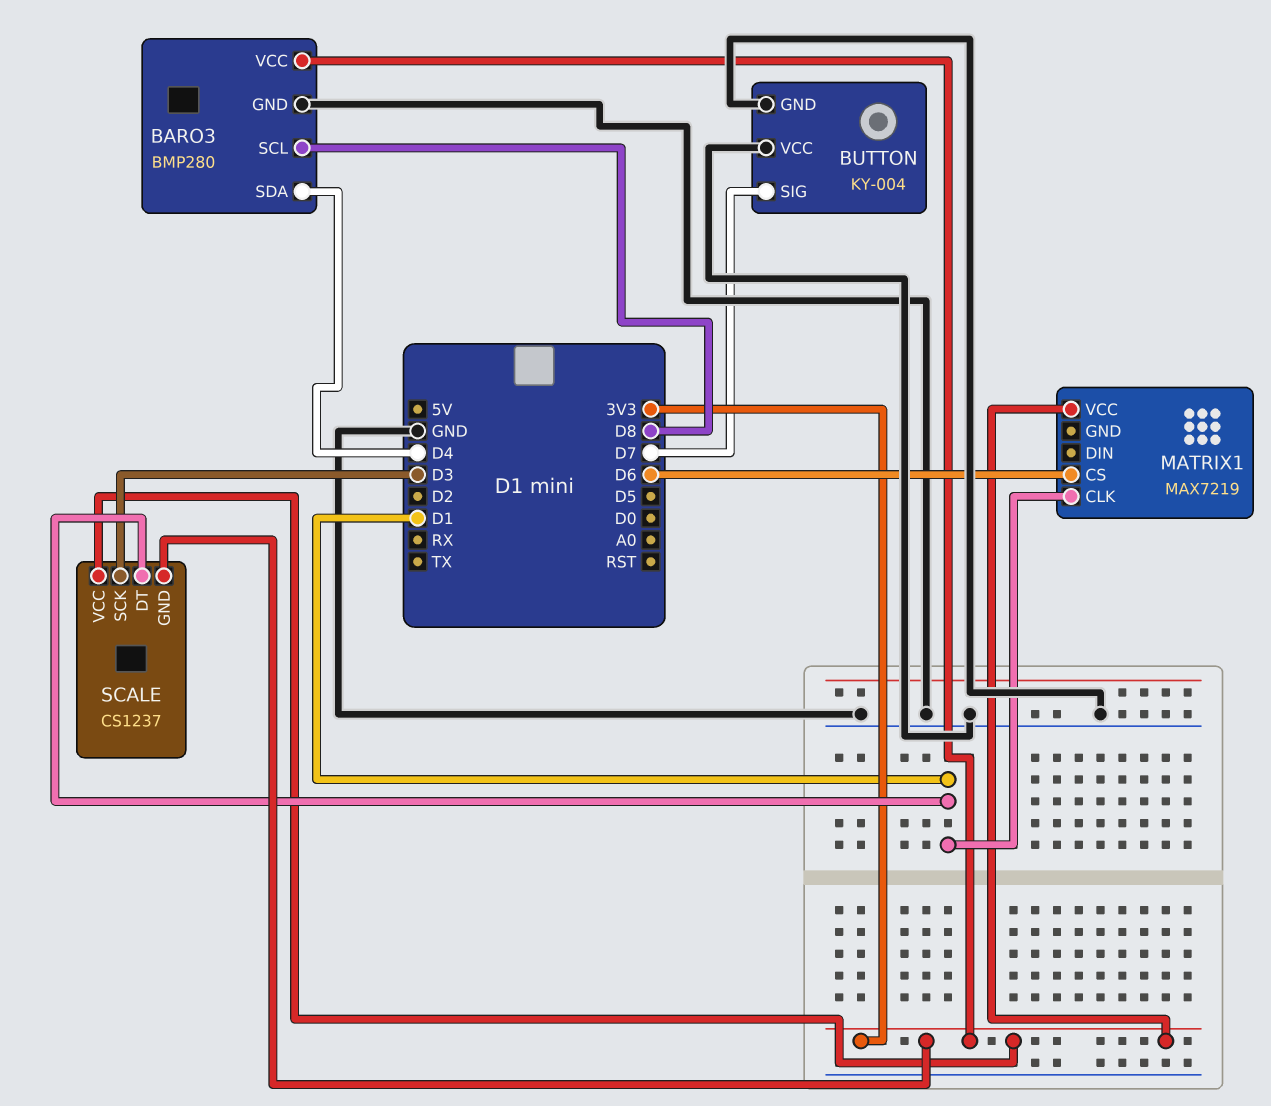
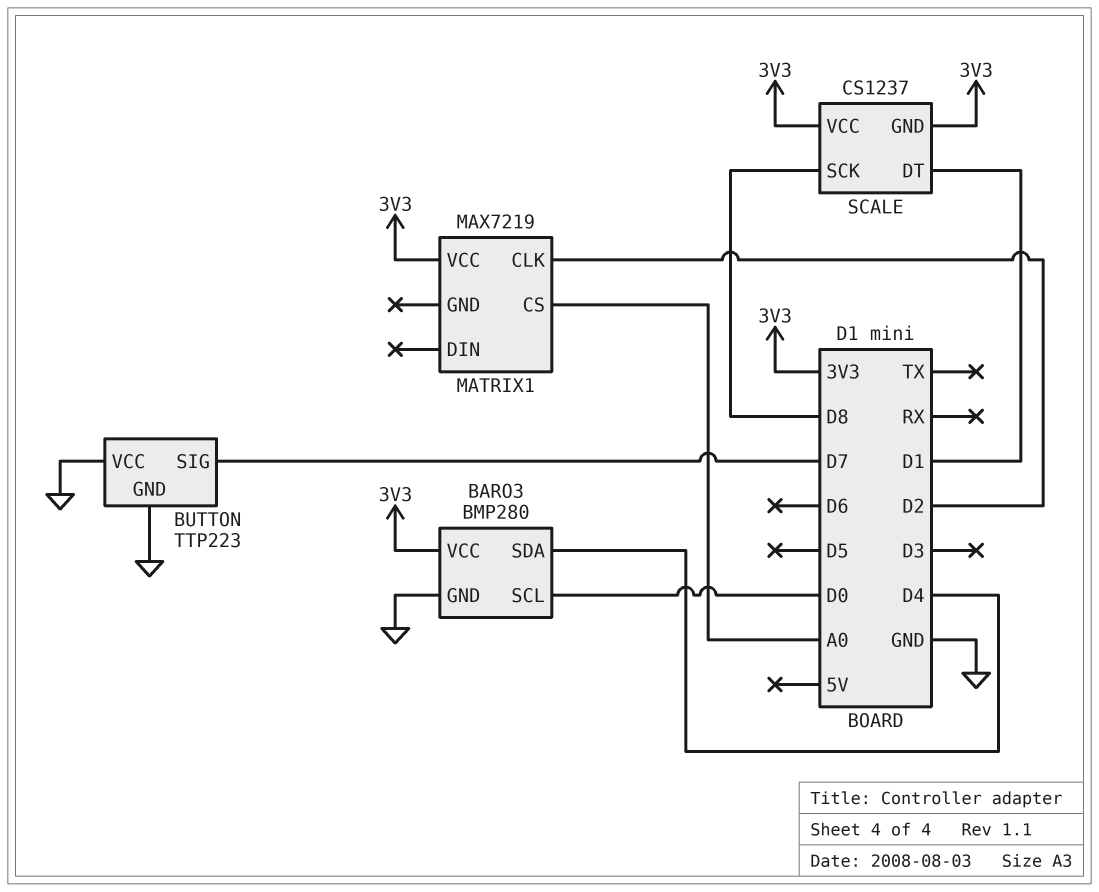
BARO3 pin SCL: D8 -> D0
BUTTON: KY-004 -> TTP223
MATRIX1 pin CLK: D1 -> D2
MATRIX1 pin CS: D6 -> A0
SCALE pin SCK: D3 -> D8

